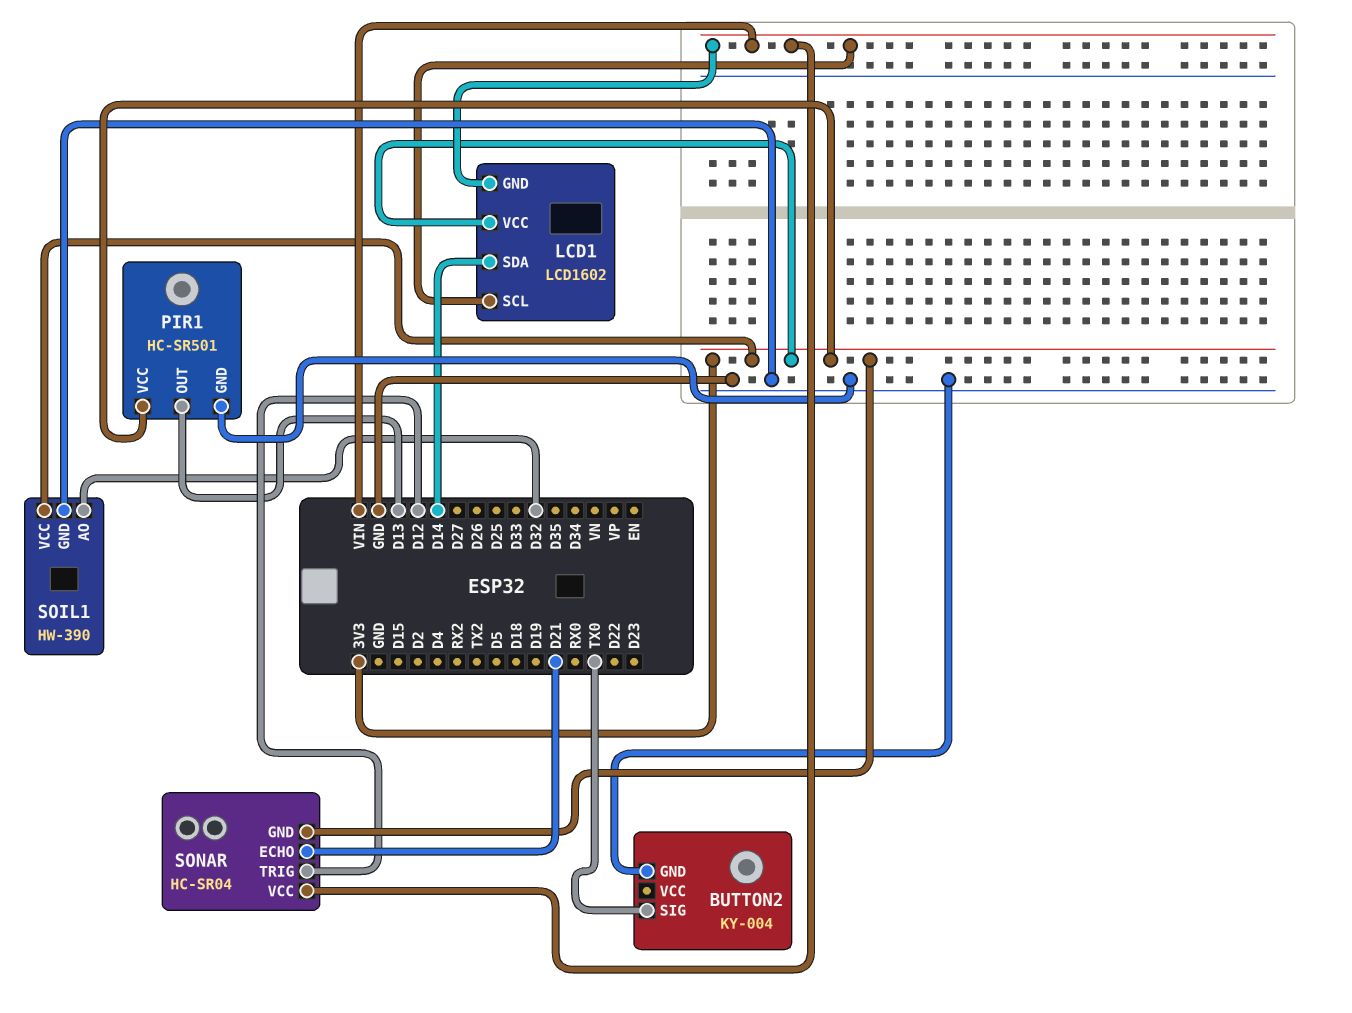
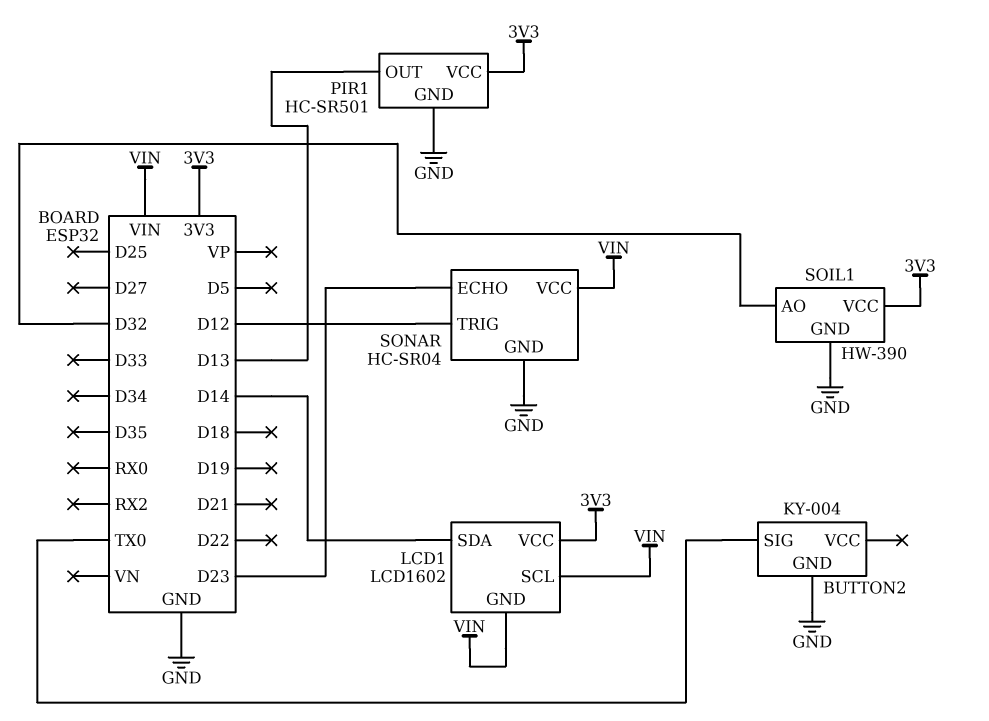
SONAR pin ECHO: D21 -> D23
SONAR pin GND: 3V3 -> GND

